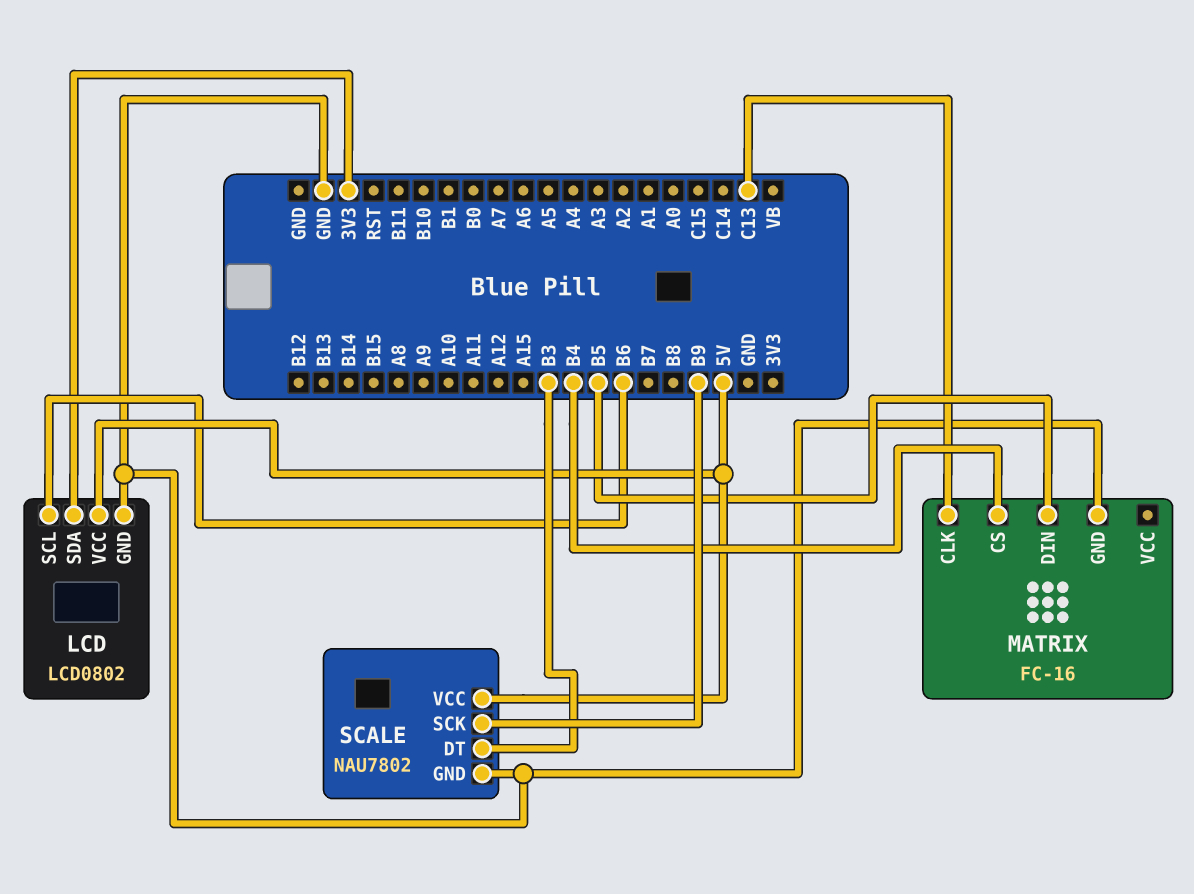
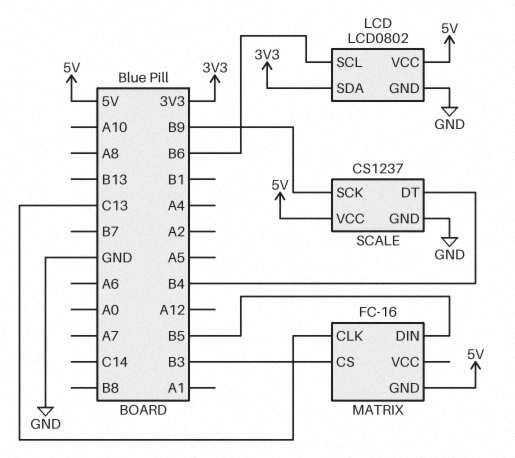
MATRIX pin CS: B4 -> B3
MATRIX pin GND: GND -> 5V
SCALE: NAU7802 -> CS1237
SCALE pin DT: B3 -> B4

